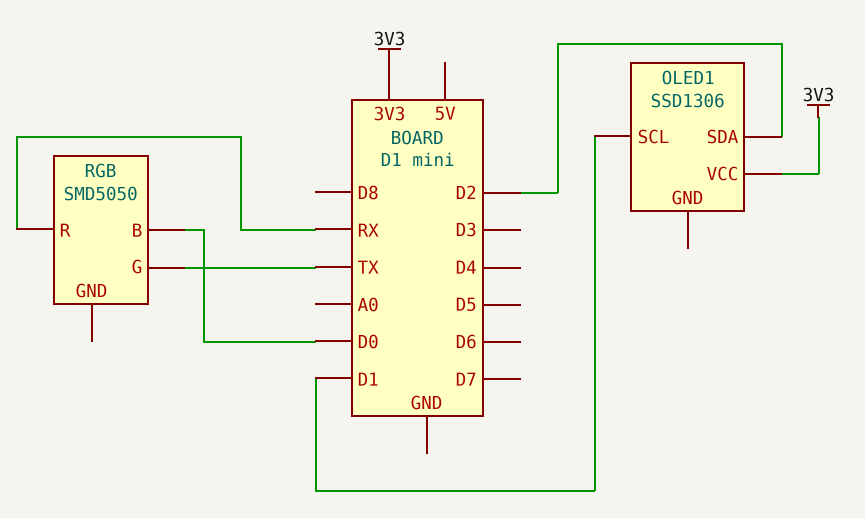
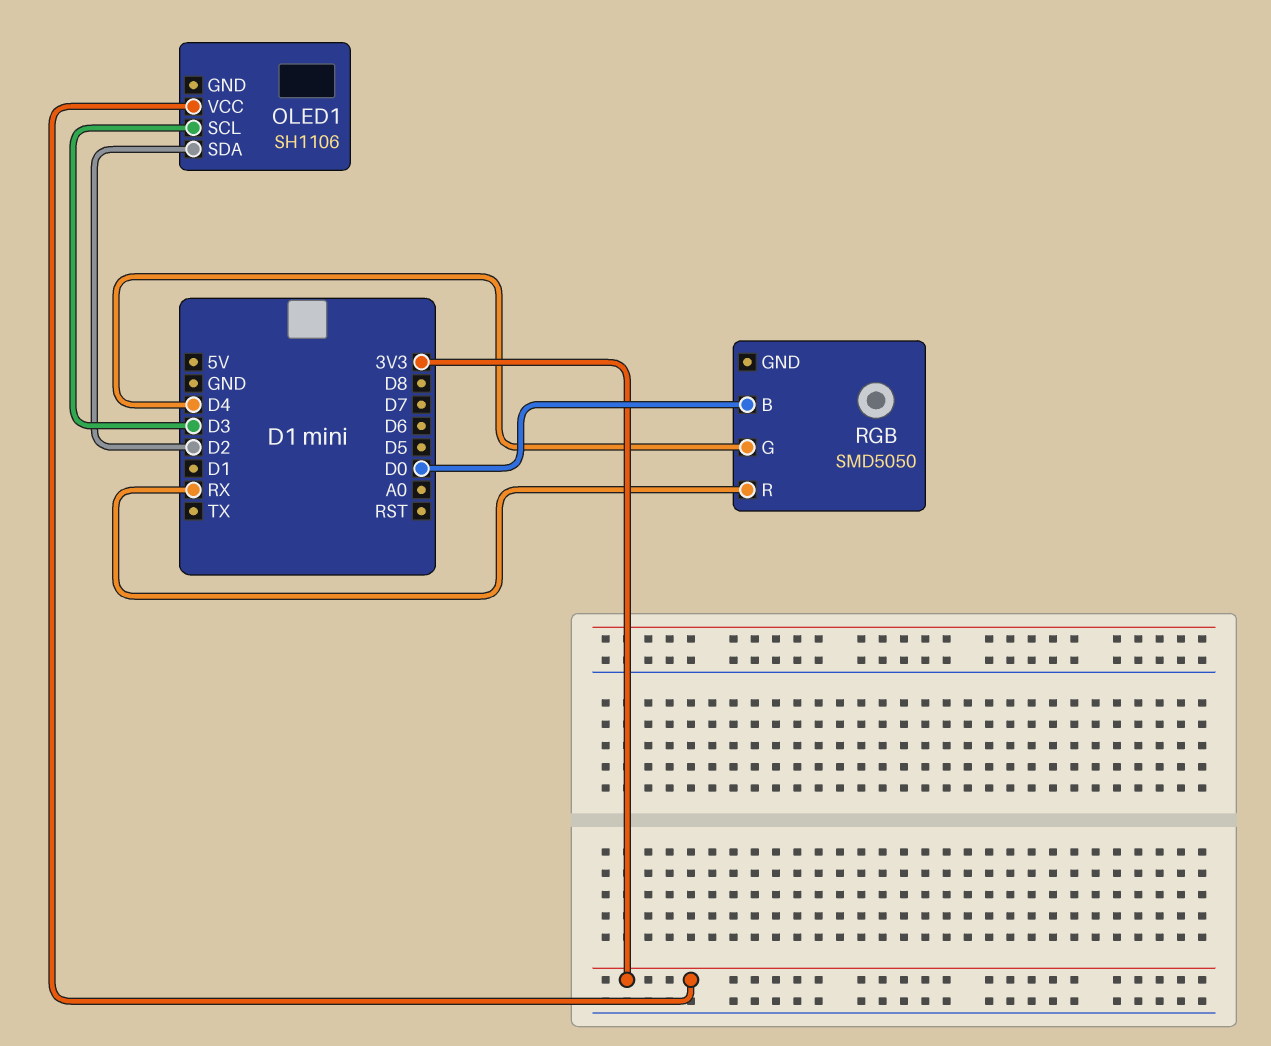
OLED1: SSD1306 -> SH1106
OLED1 pin SCL: D1 -> D3
RGB pin G: TX -> D4

